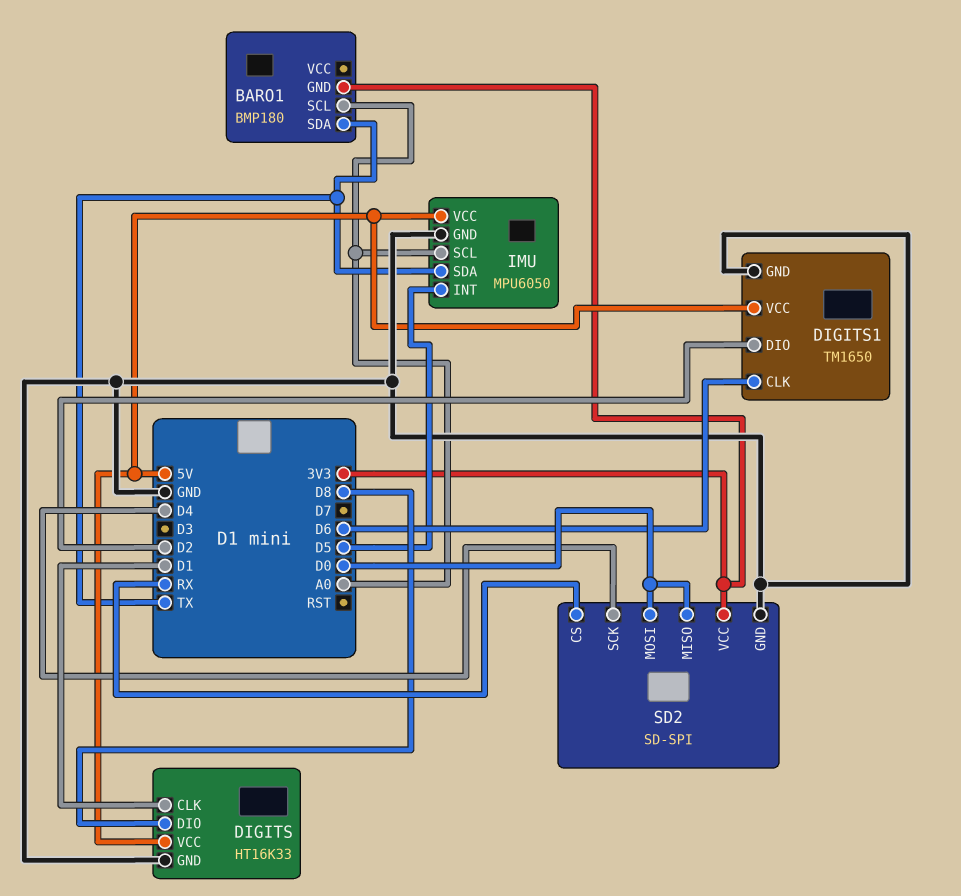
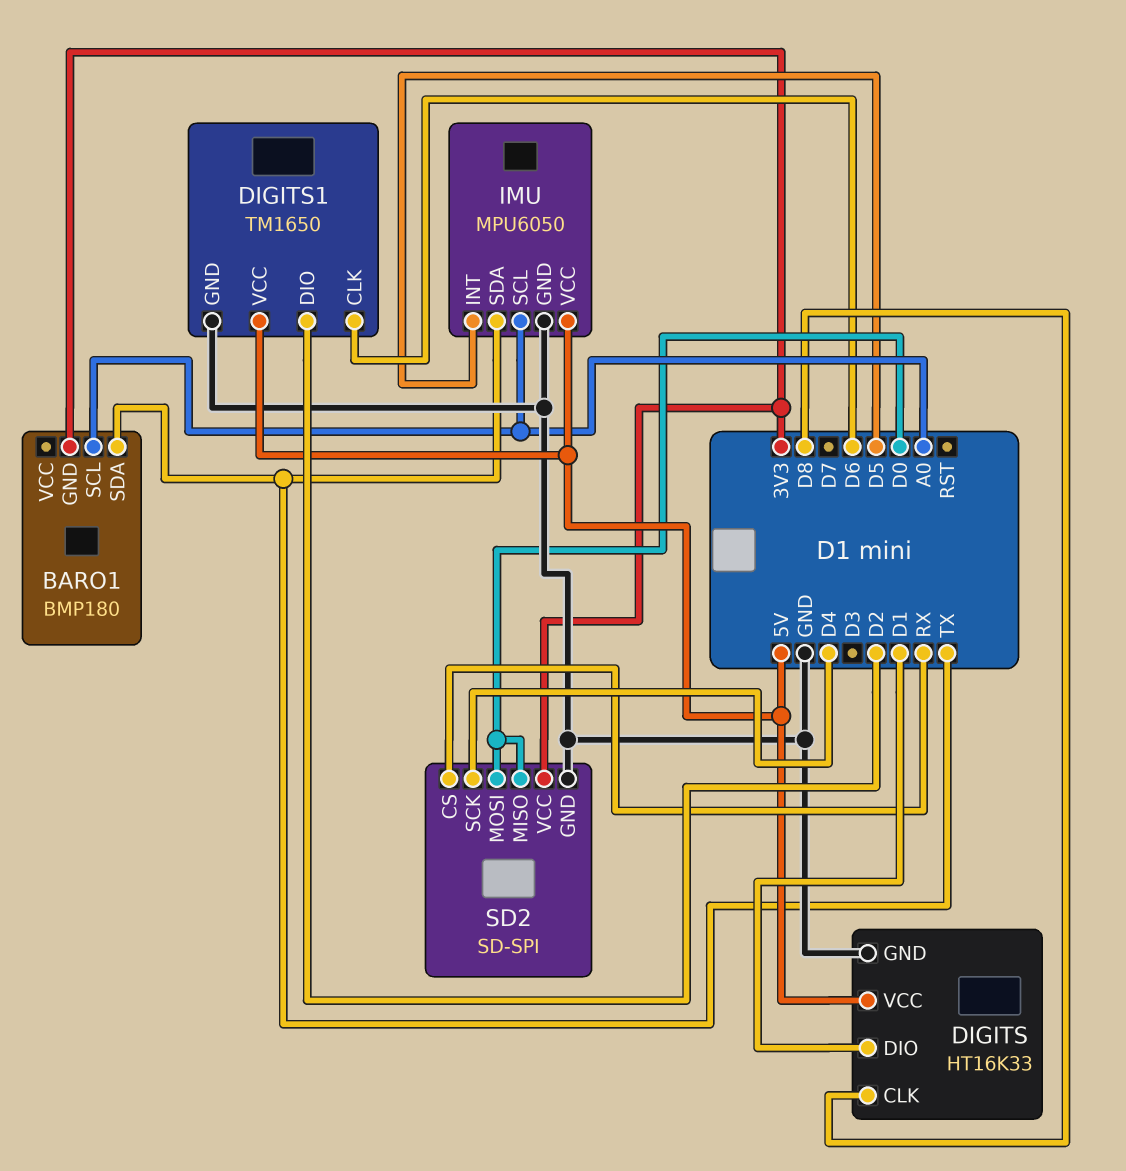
DIGITS pin CLK: D1 -> D8
DIGITS pin DIO: D8 -> D1

